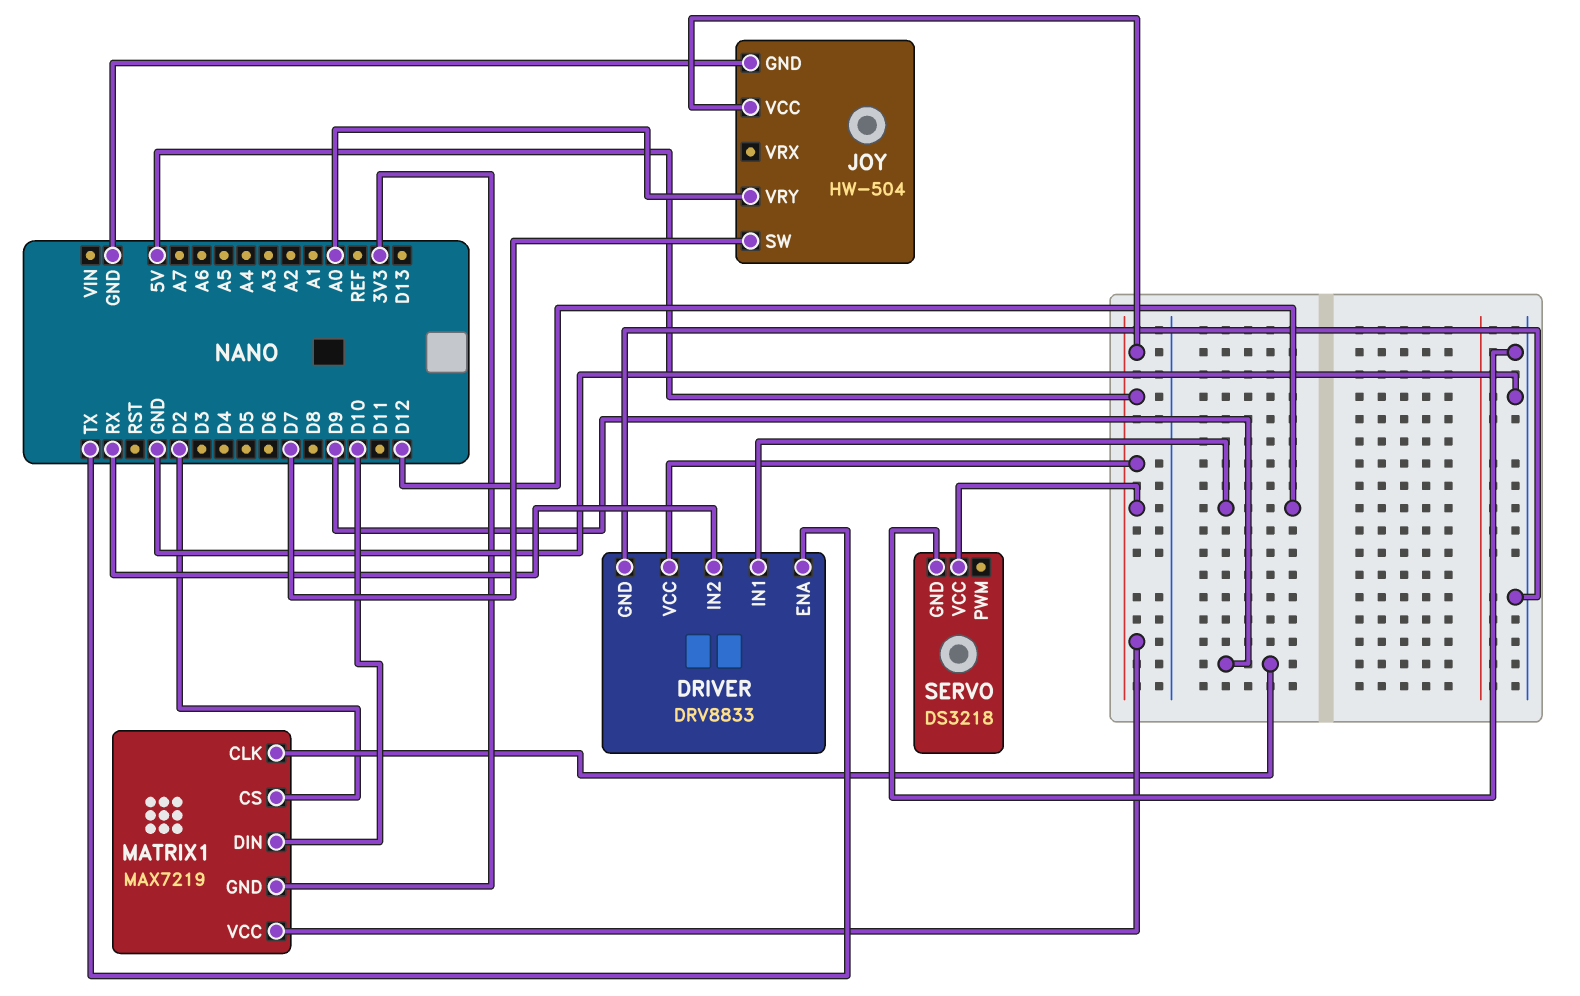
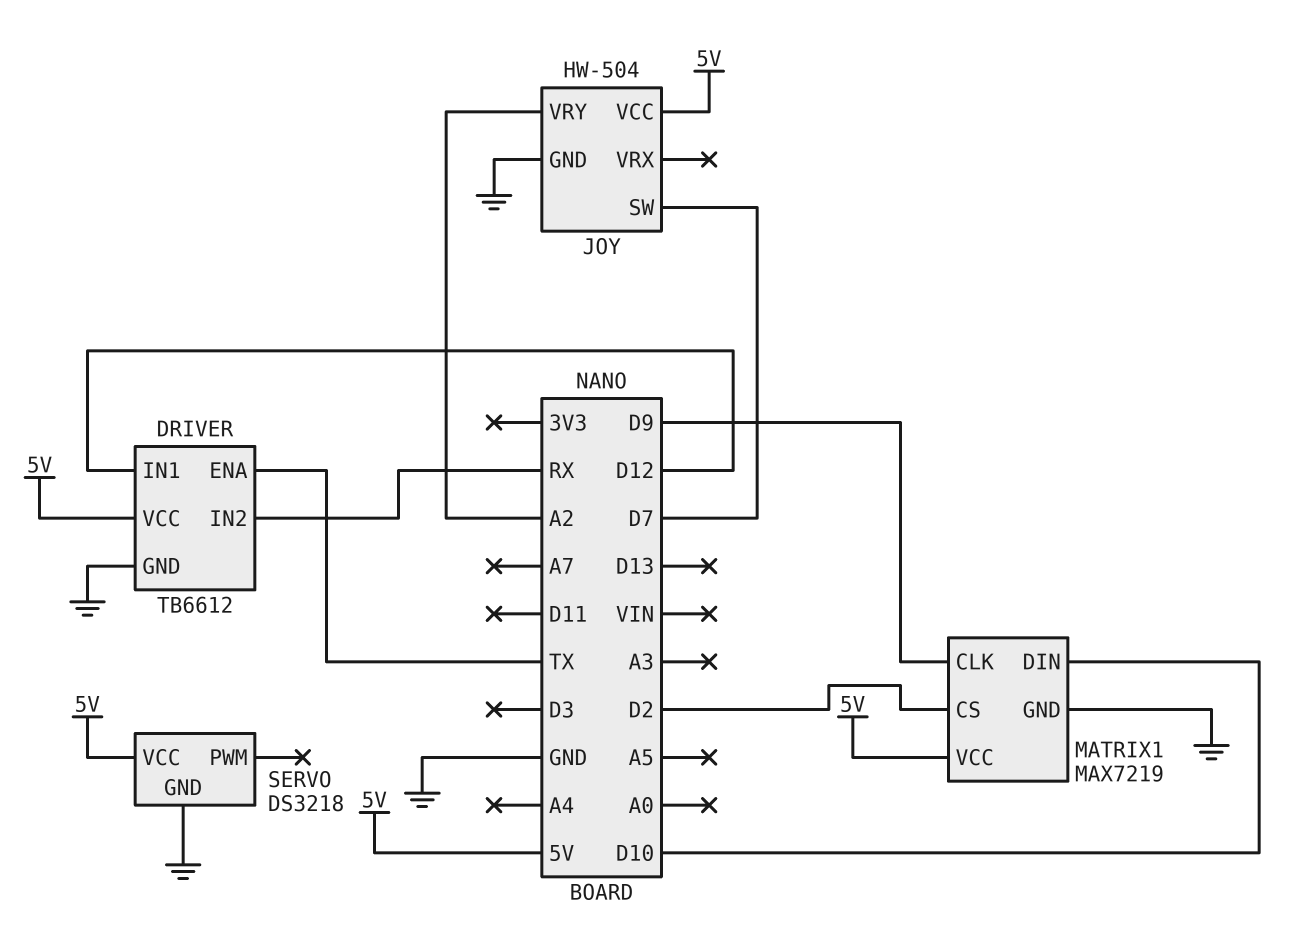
DRIVER: DRV8833 -> TB6612
JOY pin VRY: A0 -> A2
MATRIX1 pin GND: 3V3 -> GND

